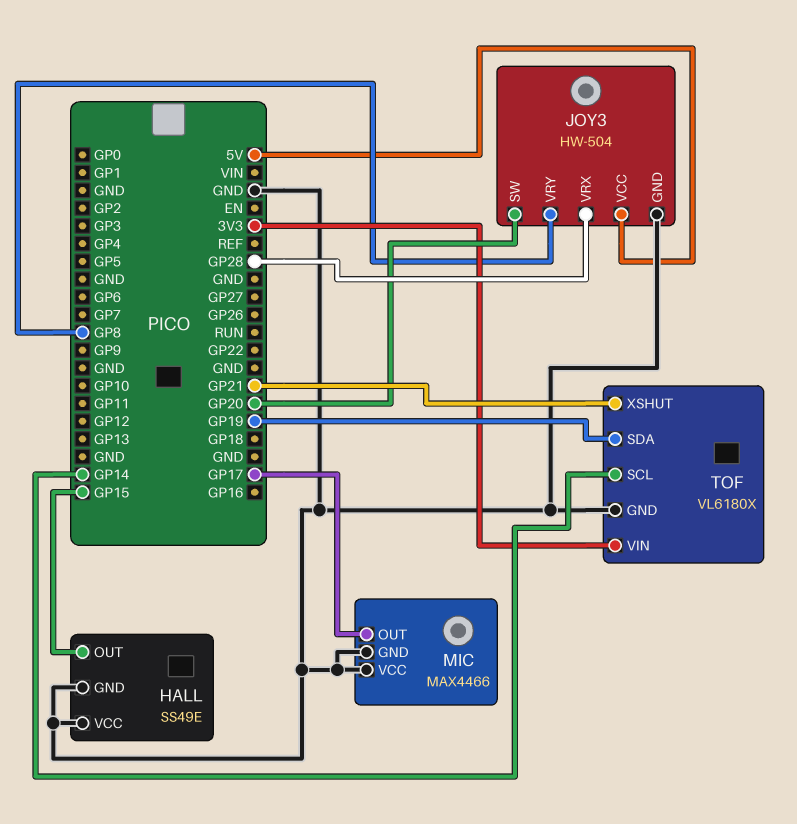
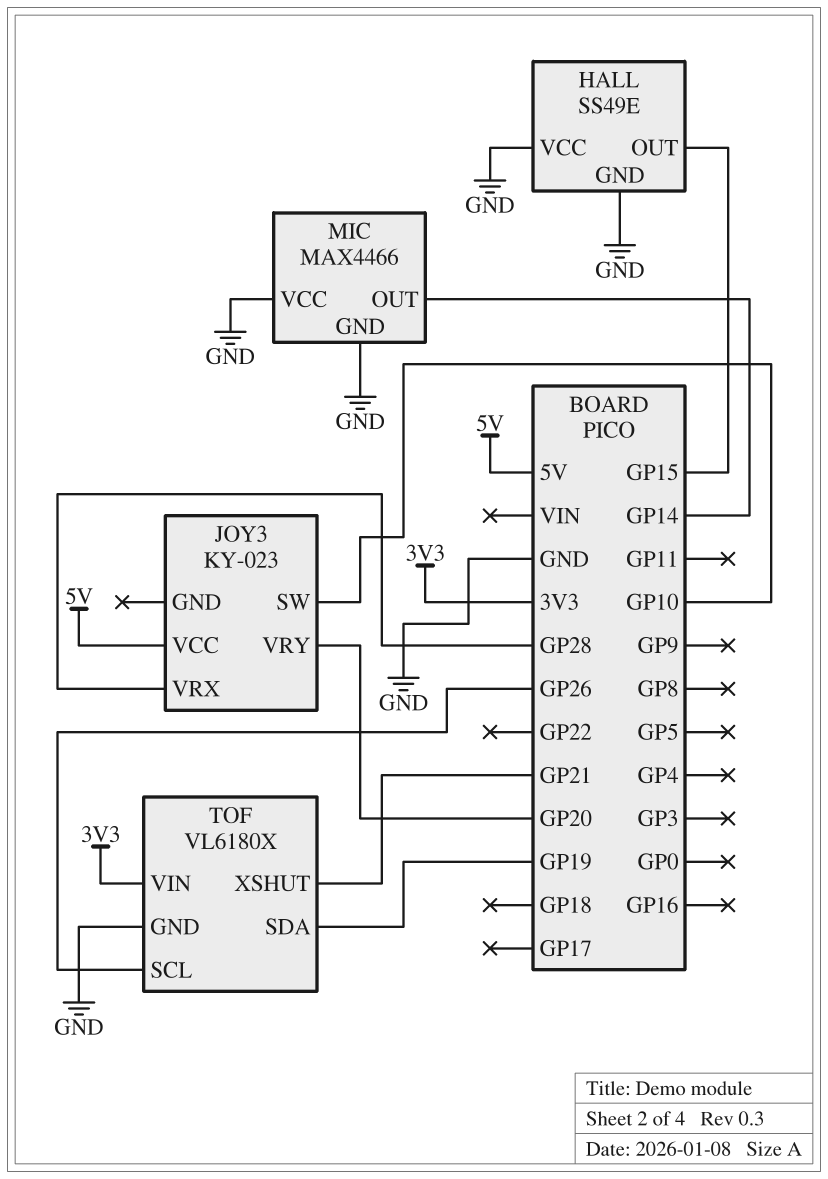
JOY3: HW-504 -> KY-023
JOY3 pin GND: GND -> none
JOY3 pin SW: GP20 -> GP10
JOY3 pin VRY: GP8 -> GP20
MIC pin OUT: GP17 -> GP14
TOF pin SCL: GP14 -> GP26

